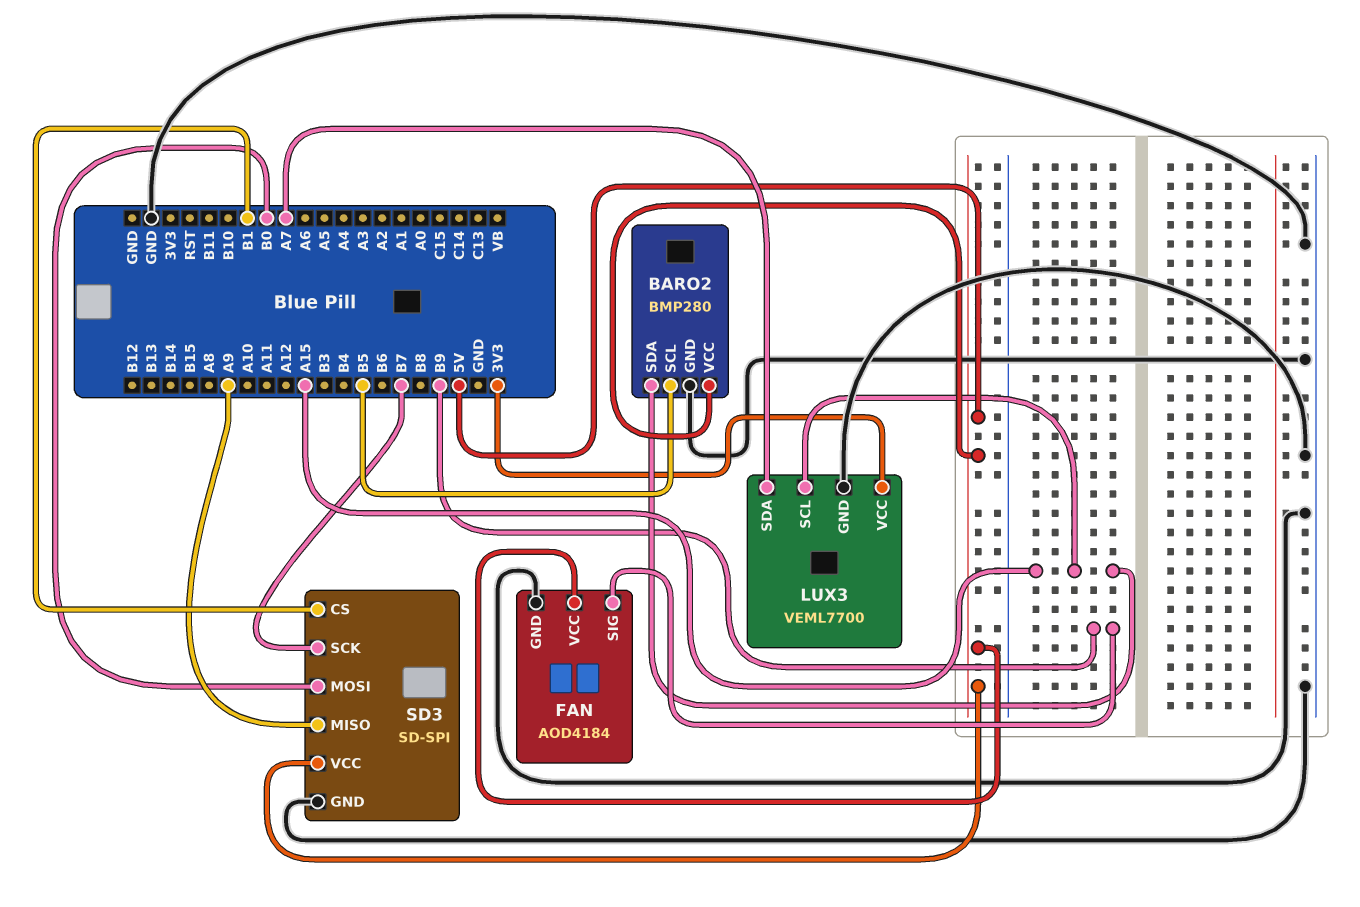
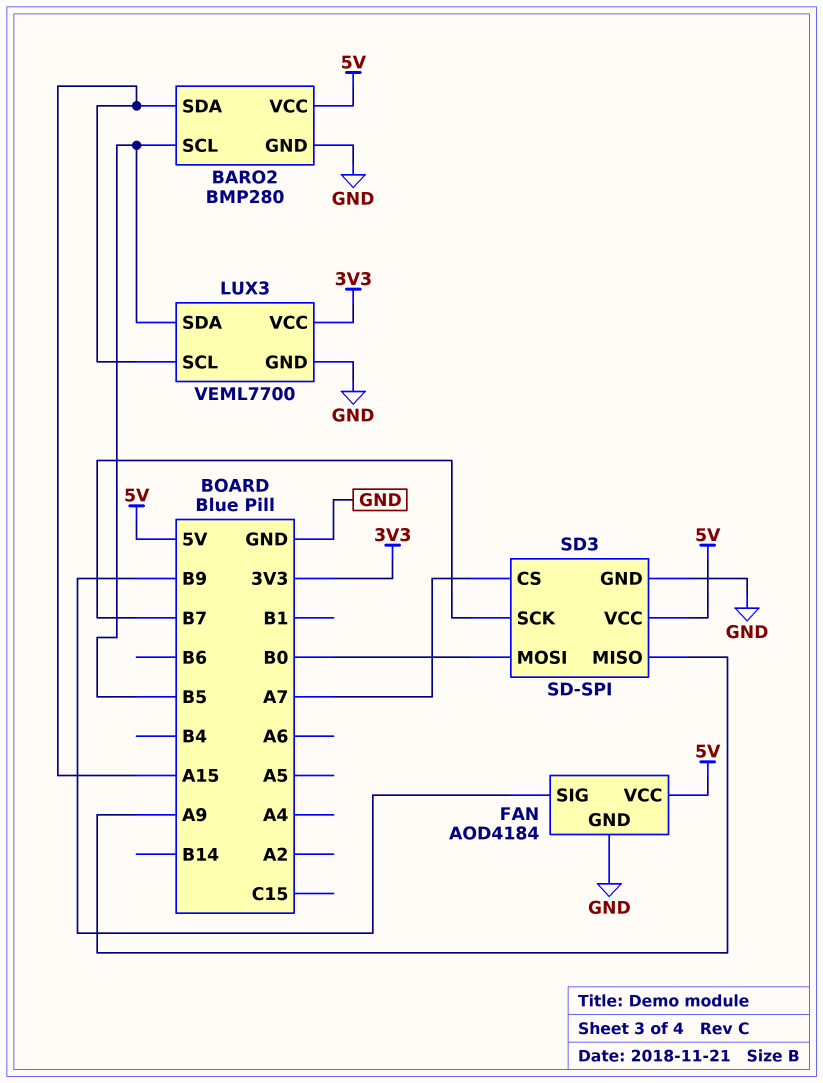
LUX3 pin SDA: A7 -> B5
SD3 pin CS: B1 -> A7

